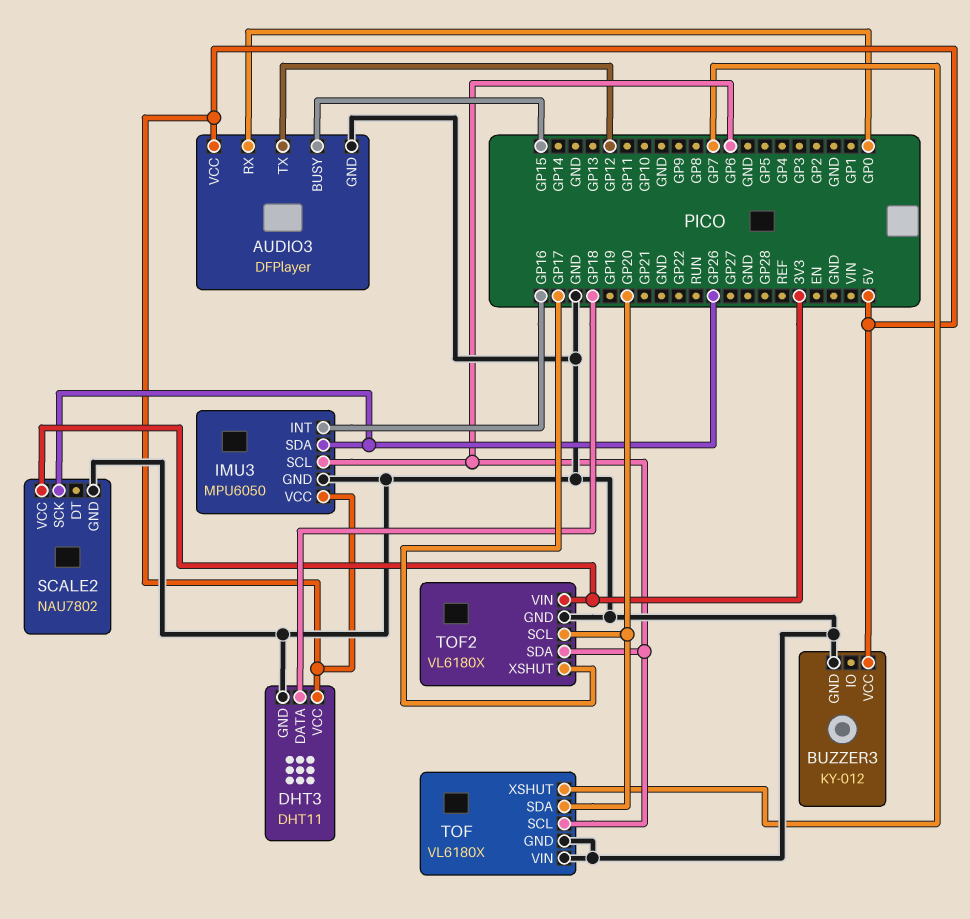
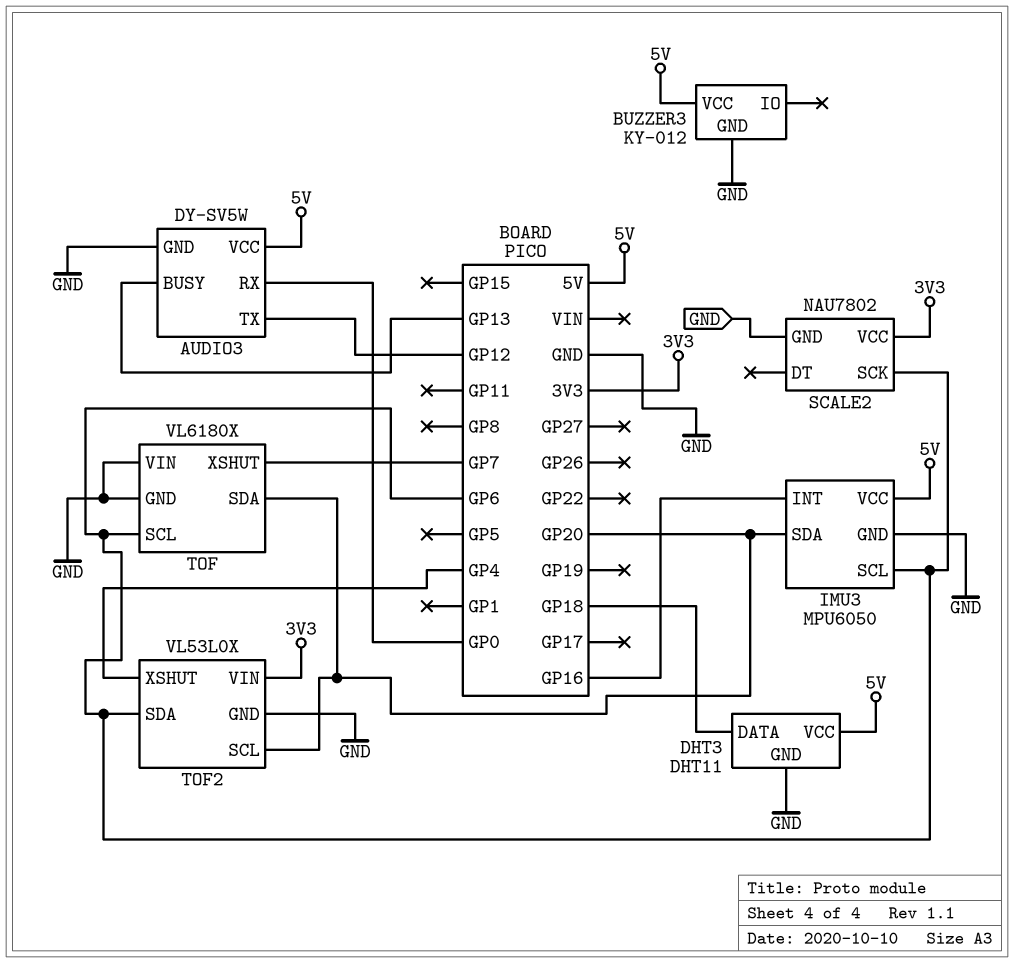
AUDIO3: DFPlayer -> DY-SV5W
AUDIO3 pin BUSY: GP15 -> GP13
IMU3 pin SDA: GP26 -> GP20
SCALE2 pin SCK: GP26 -> GP6
TOF2: VL6180X -> VL53L0X
TOF2 pin XSHUT: GP17 -> GP4

